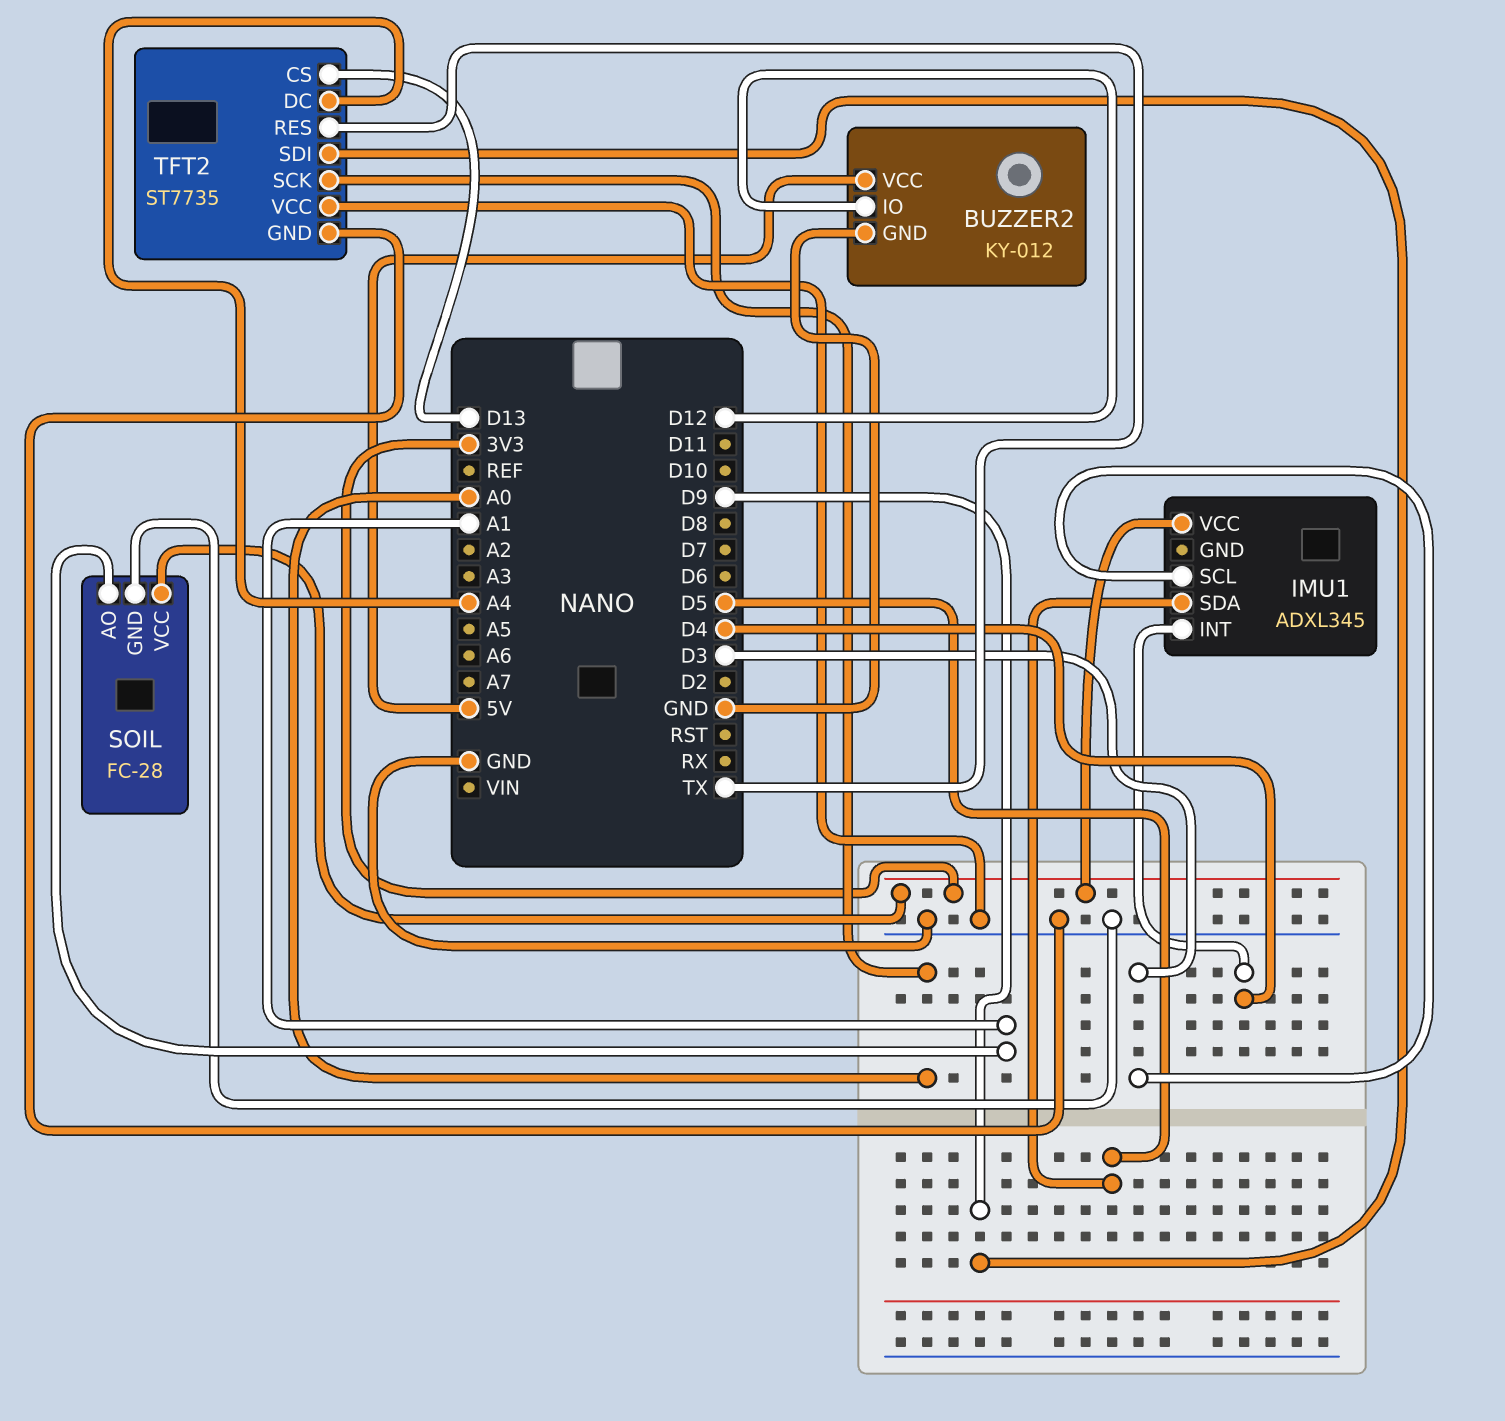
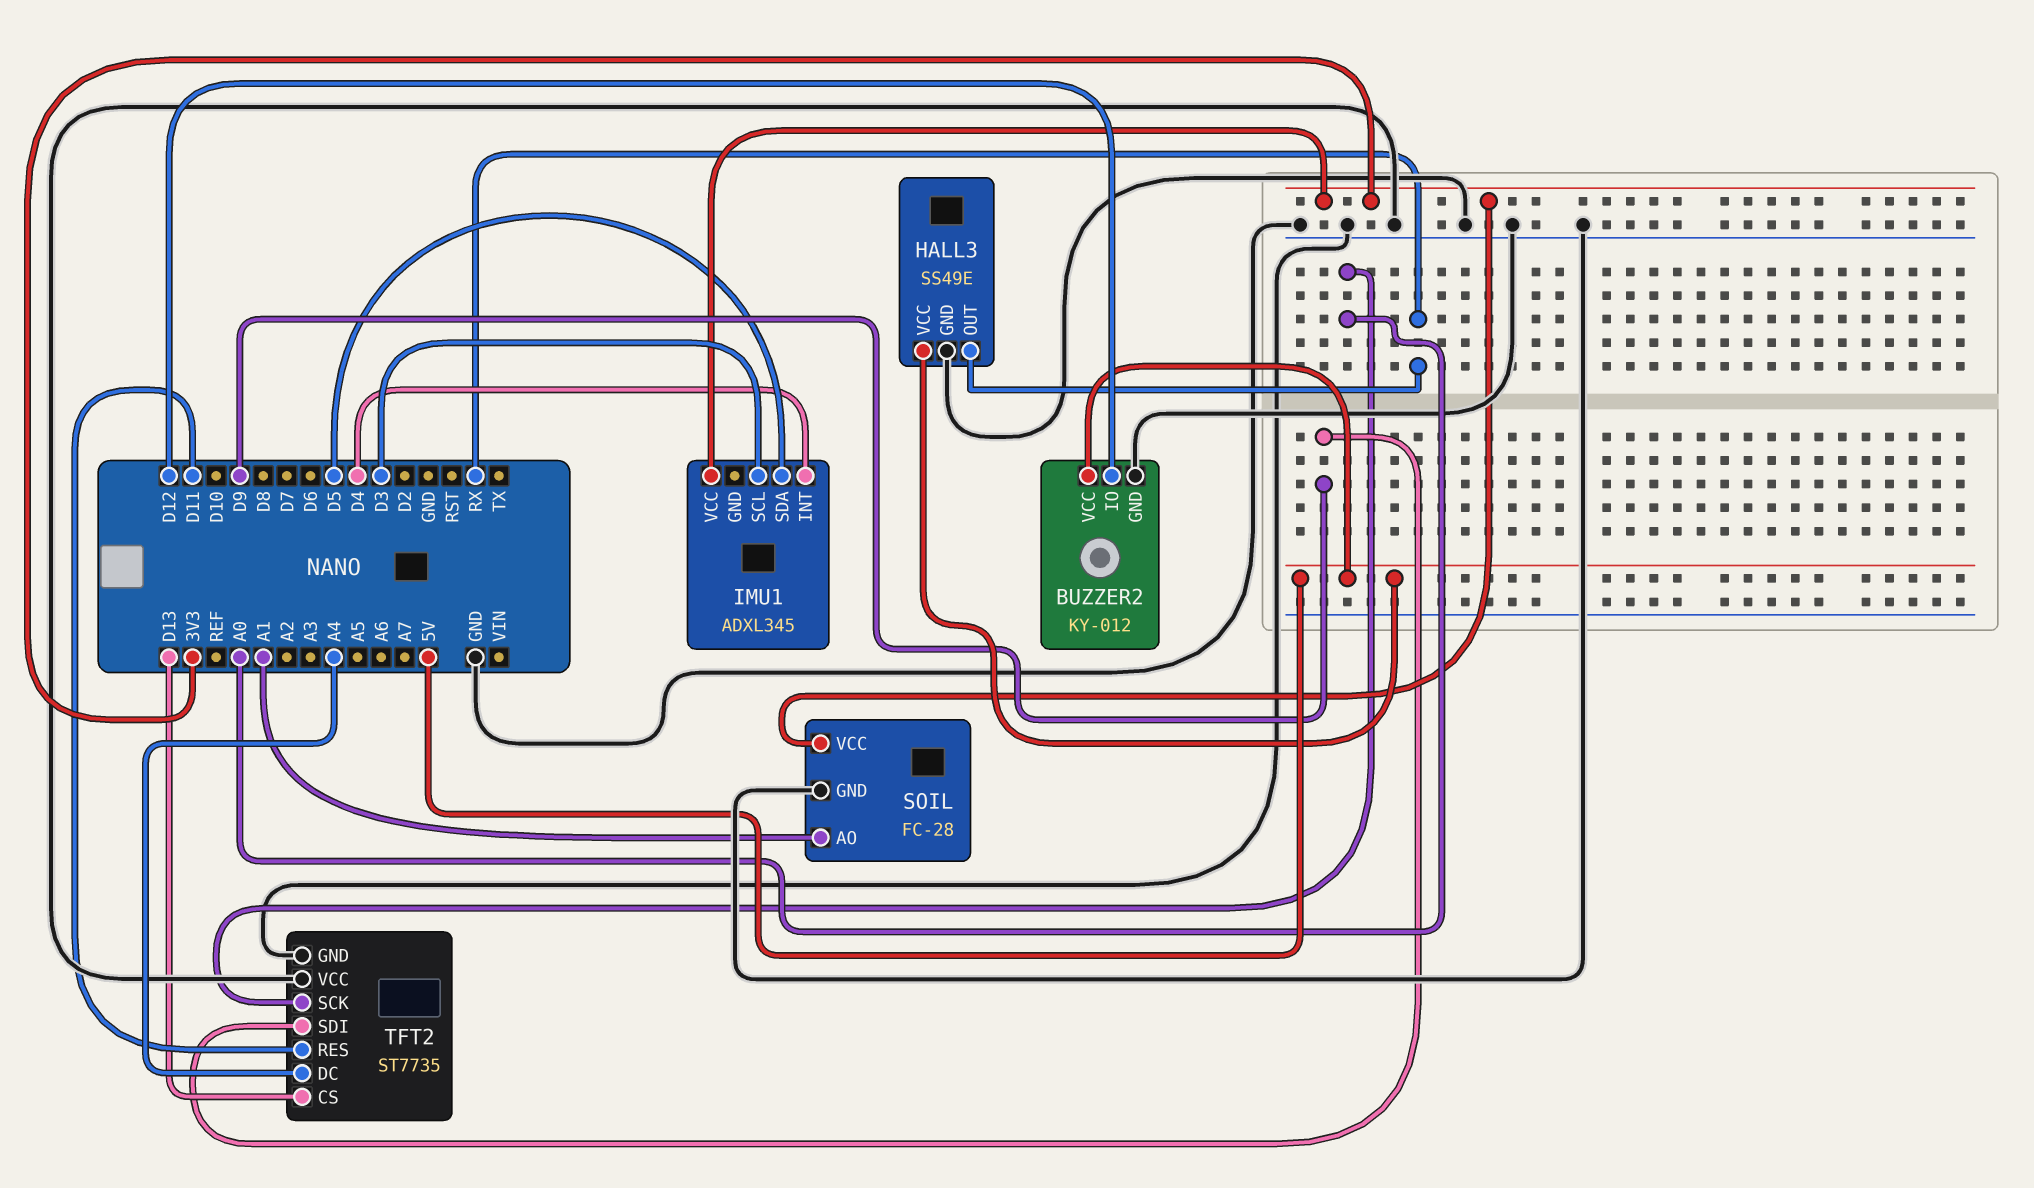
HALL3: none -> SS49E
HALL3 pin GND: none -> GND
HALL3 pin OUT: none -> RX
HALL3 pin VCC: none -> 5V
TFT2 pin RES: TX -> D11

